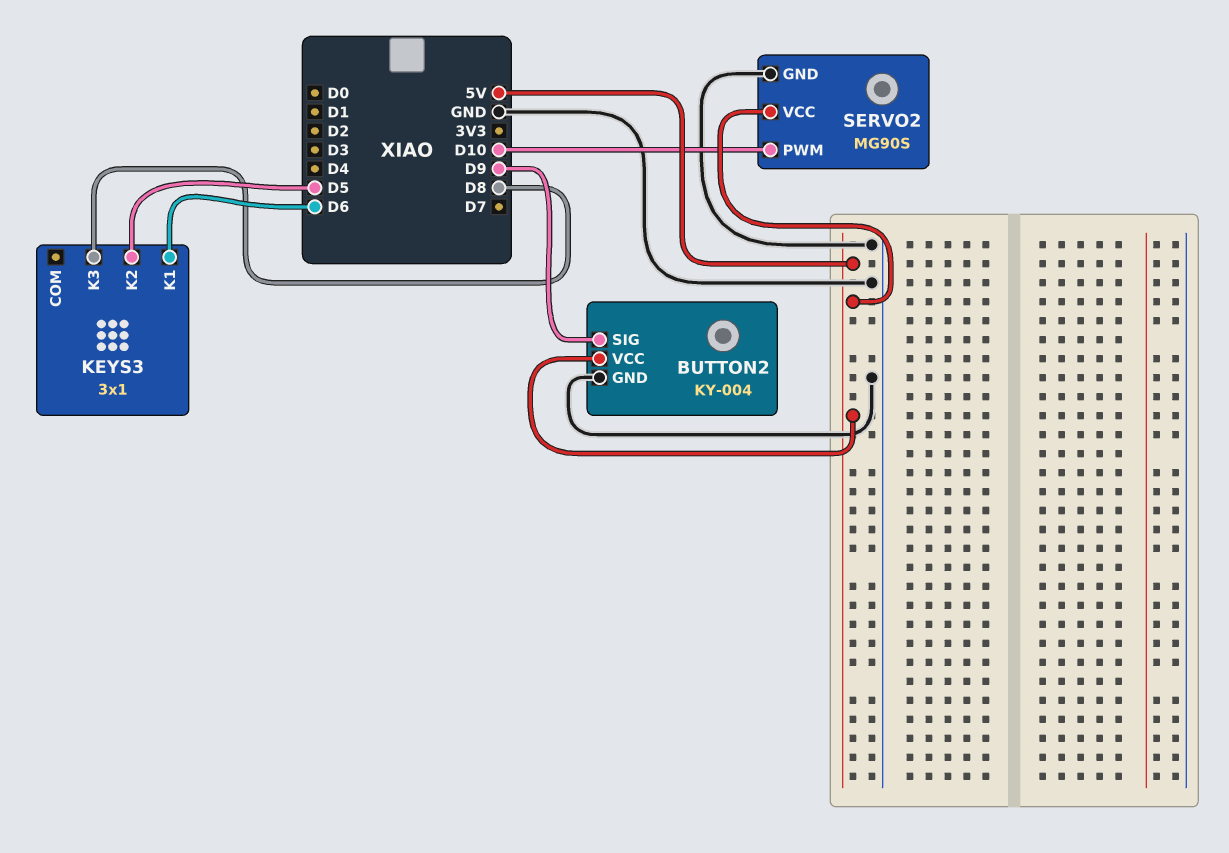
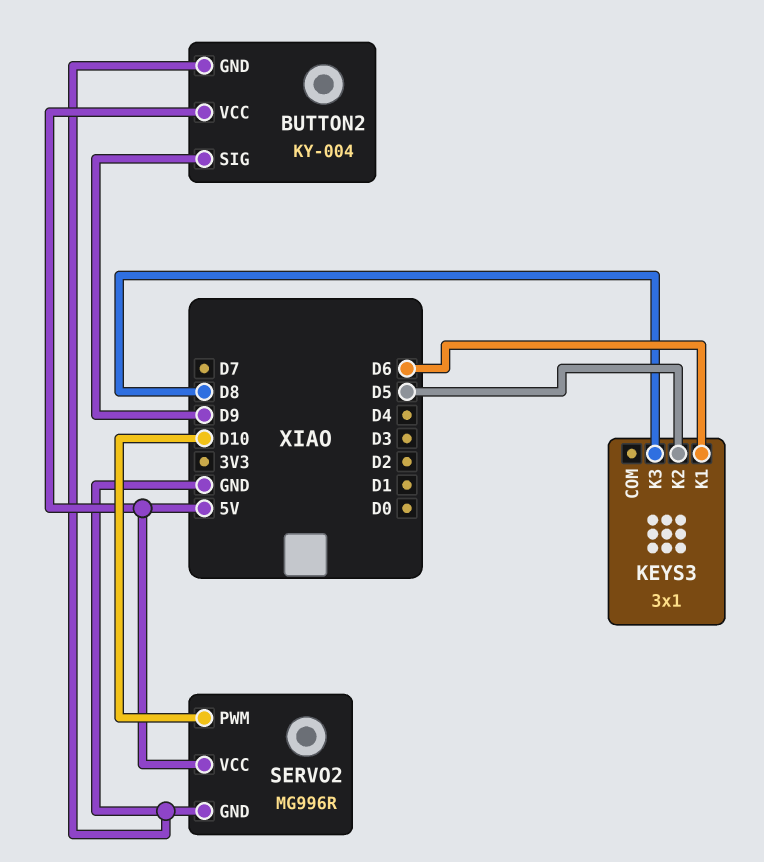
SERVO2: MG90S -> MG996R

